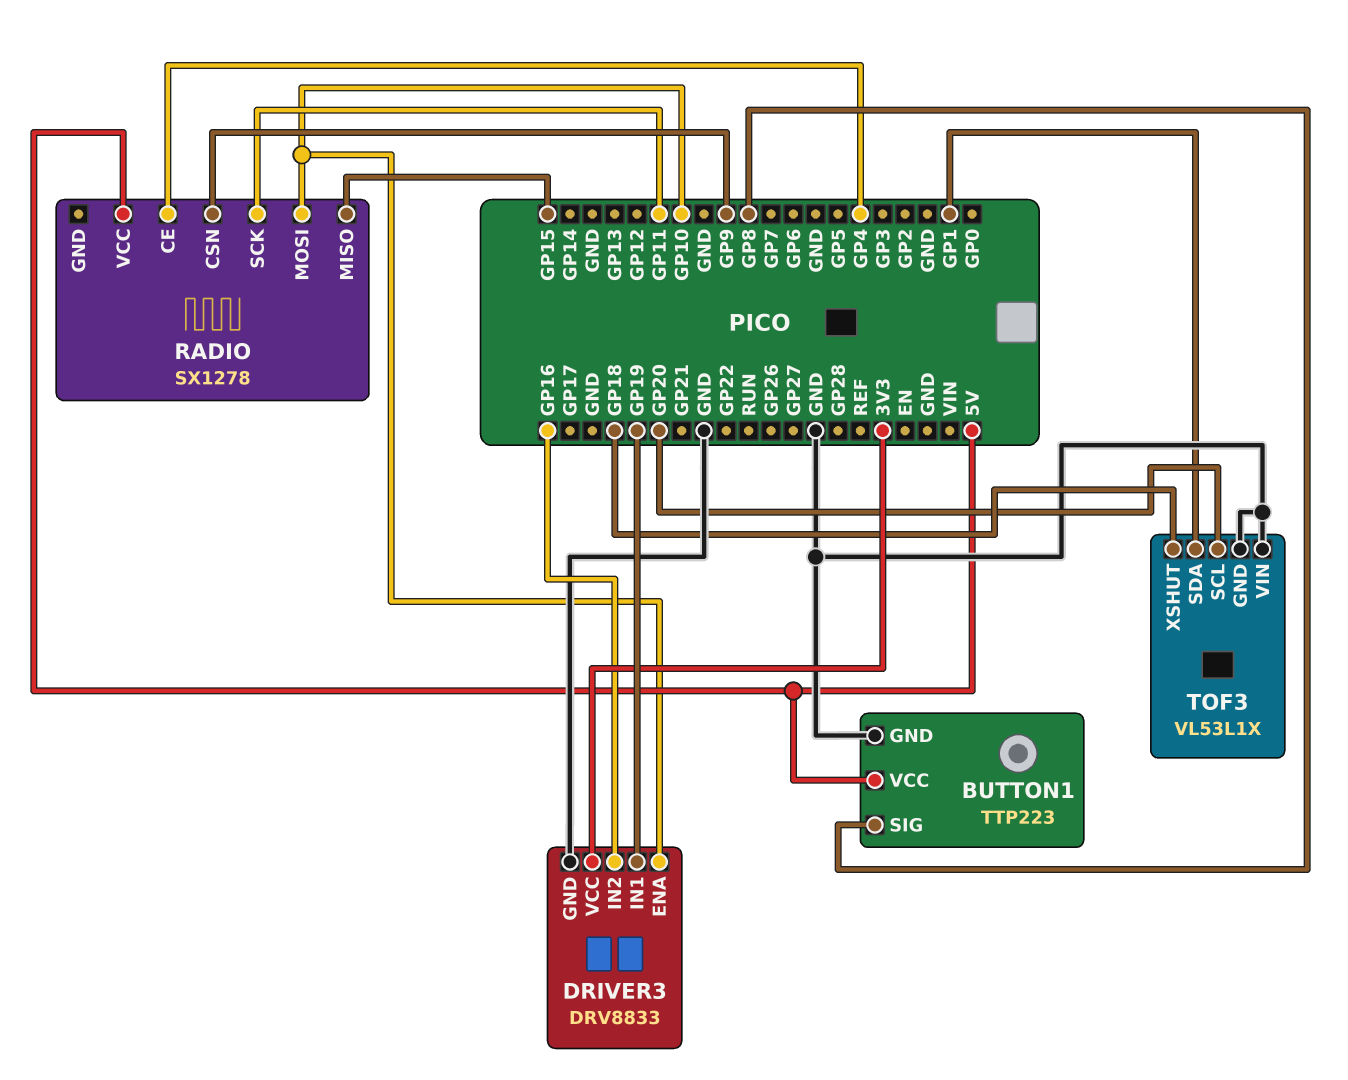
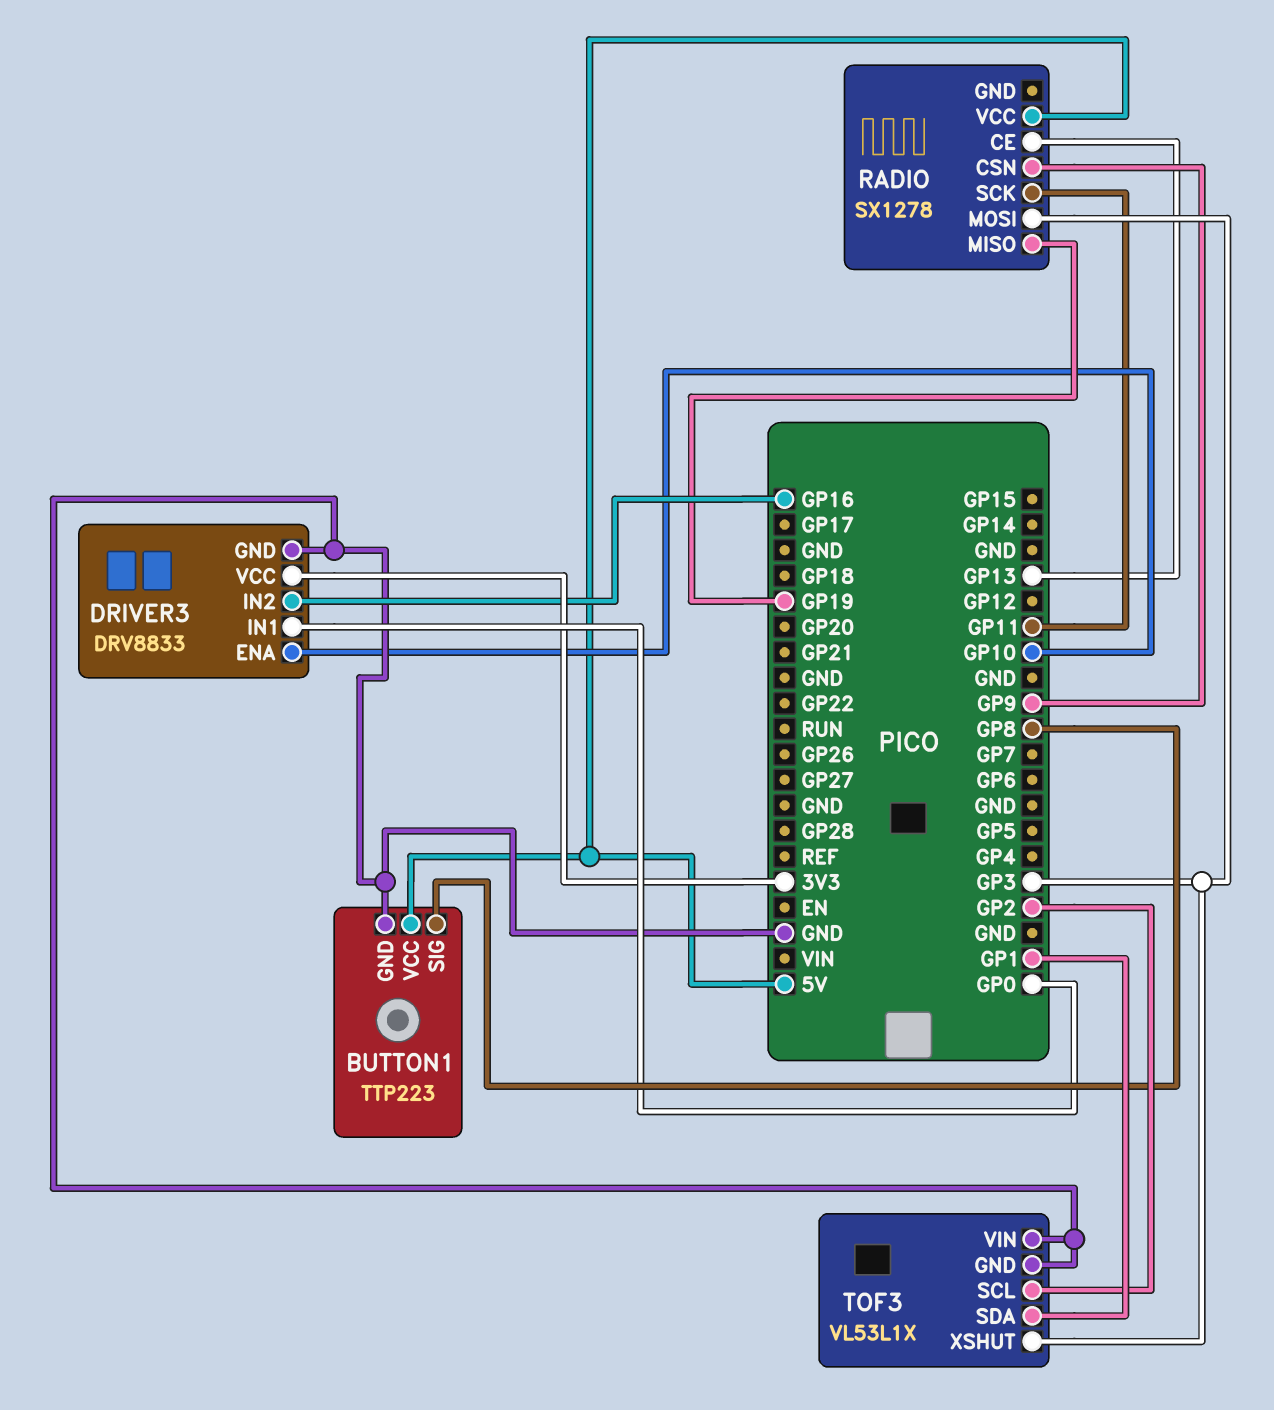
DRIVER3 pin IN1: GP19 -> GP0
RADIO pin CE: GP4 -> GP13
RADIO pin MISO: GP15 -> GP19
RADIO pin MOSI: GP10 -> GP3
TOF3 pin SCL: GP20 -> GP2
TOF3 pin XSHUT: GP18 -> GP3

